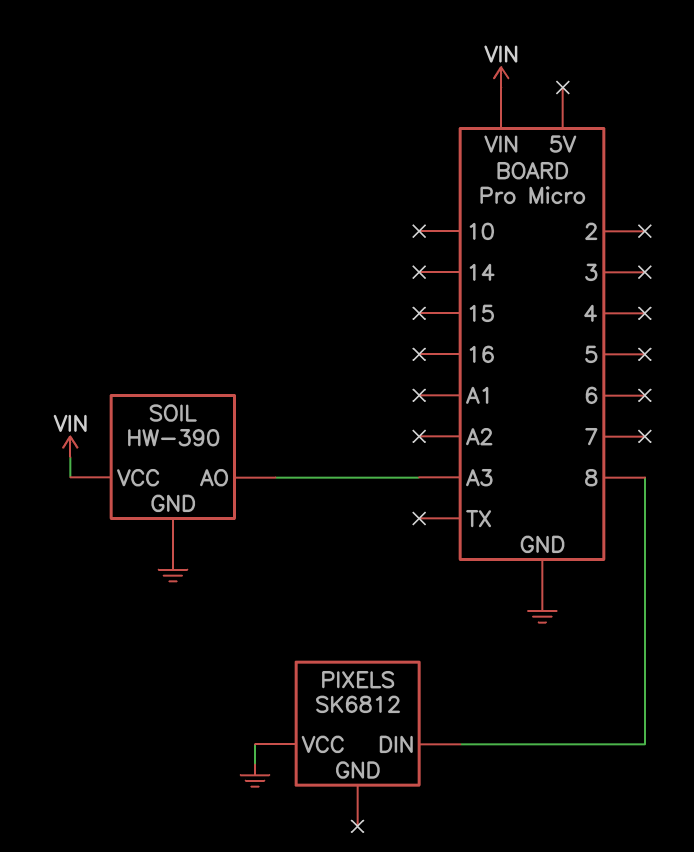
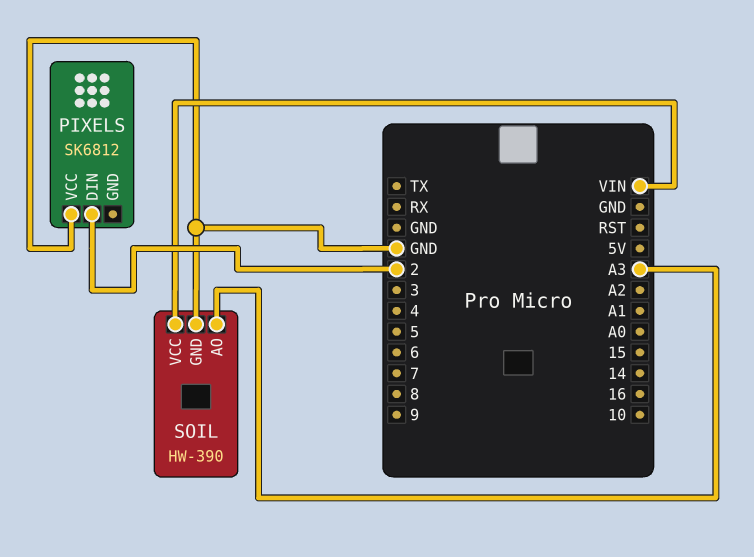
PIXELS pin DIN: 8 -> 2

